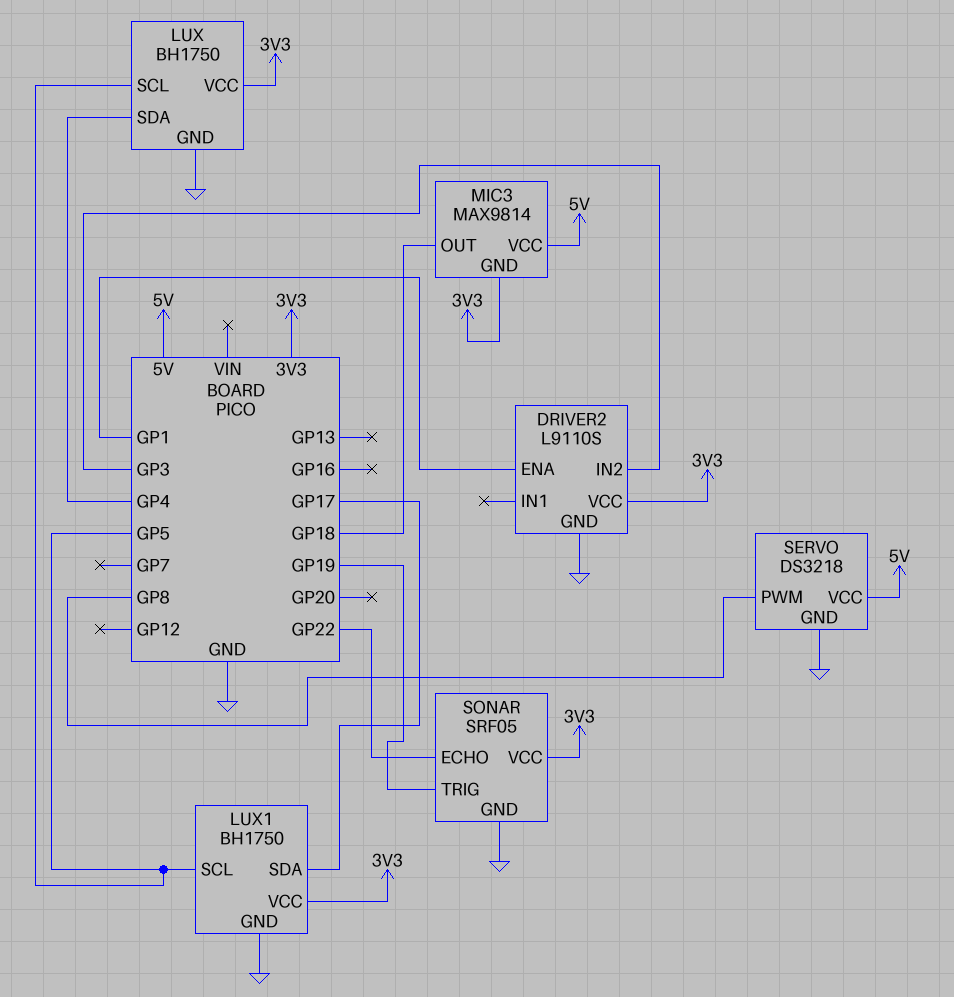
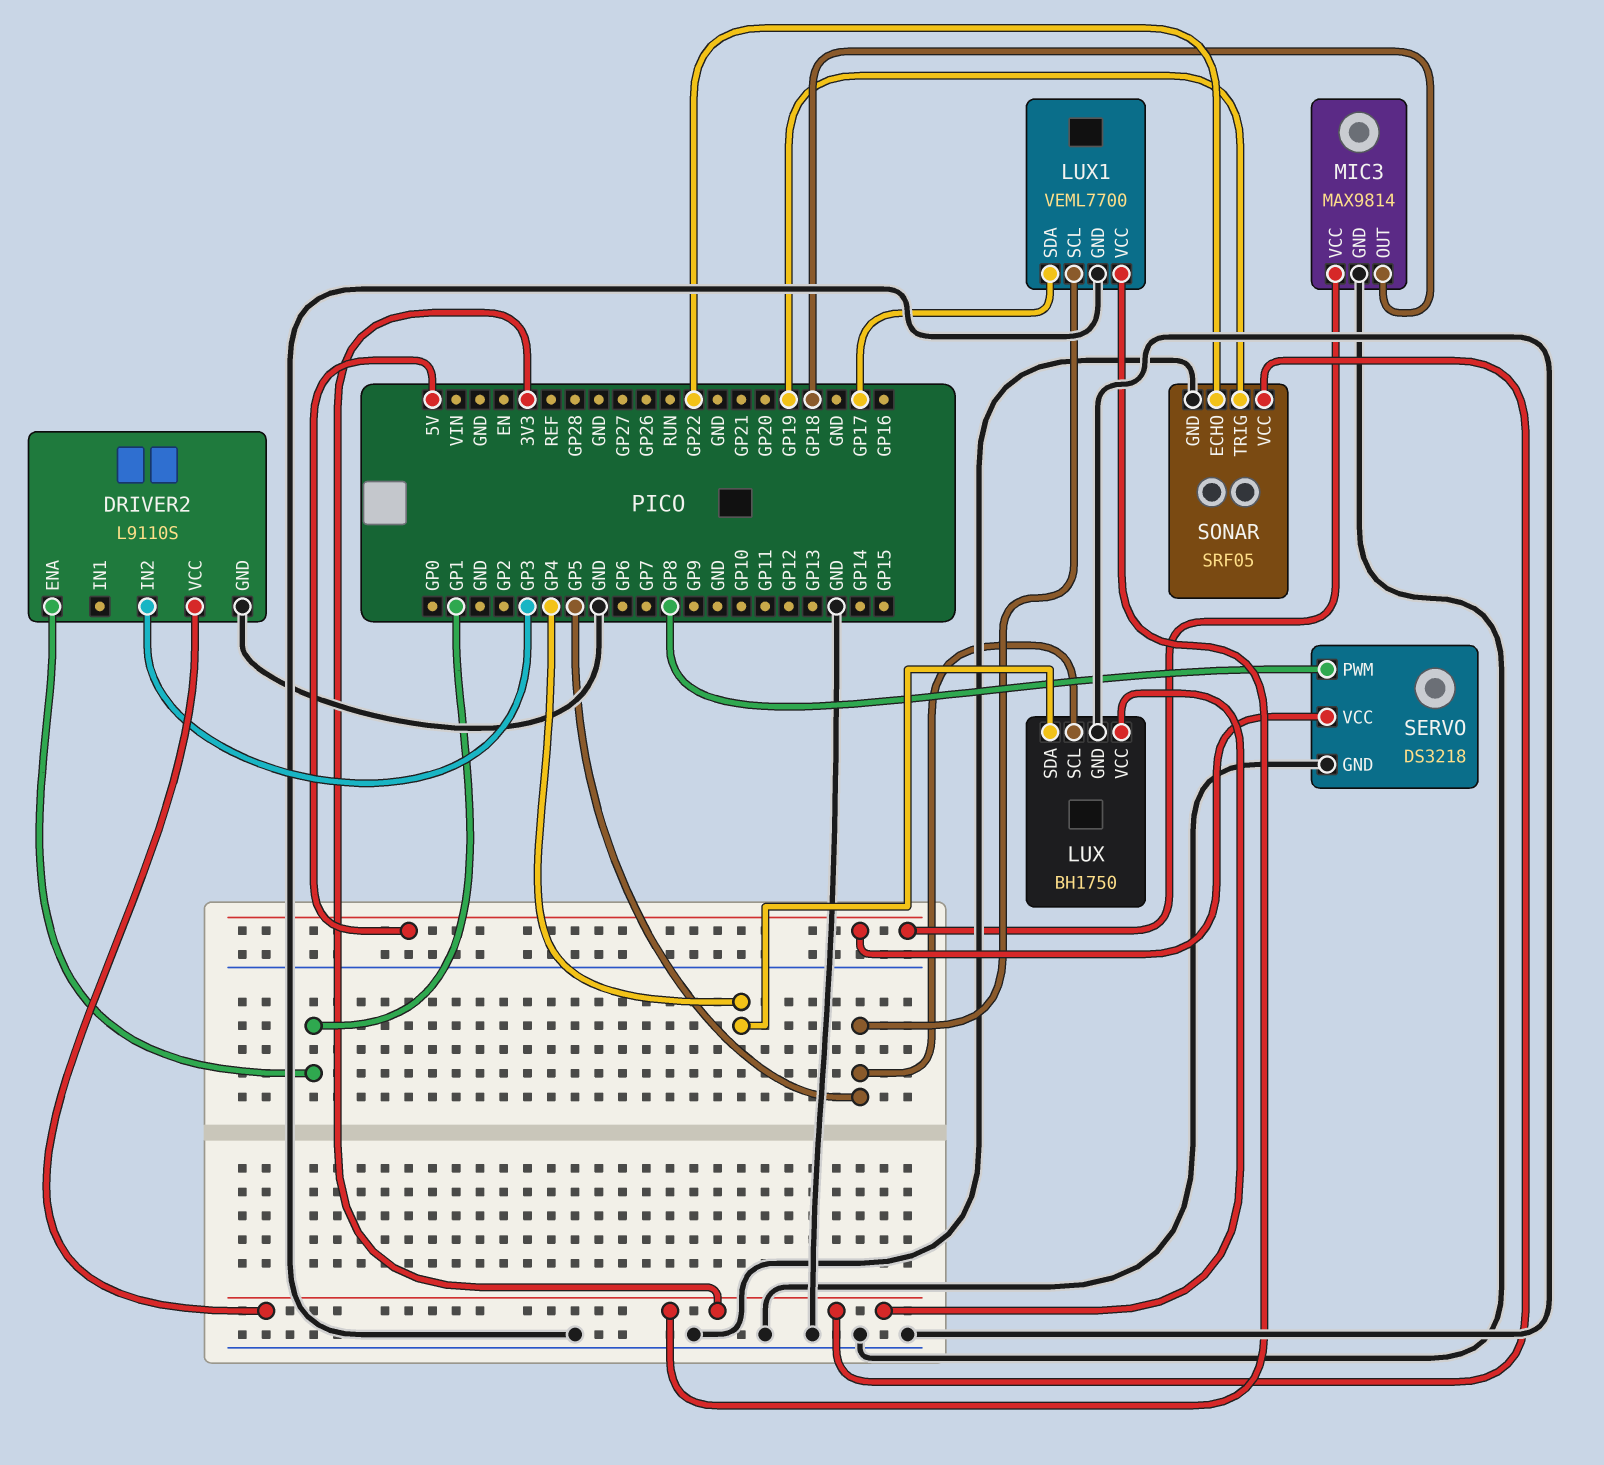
LUX1: BH1750 -> VEML7700
MIC3 pin GND: 3V3 -> GND

